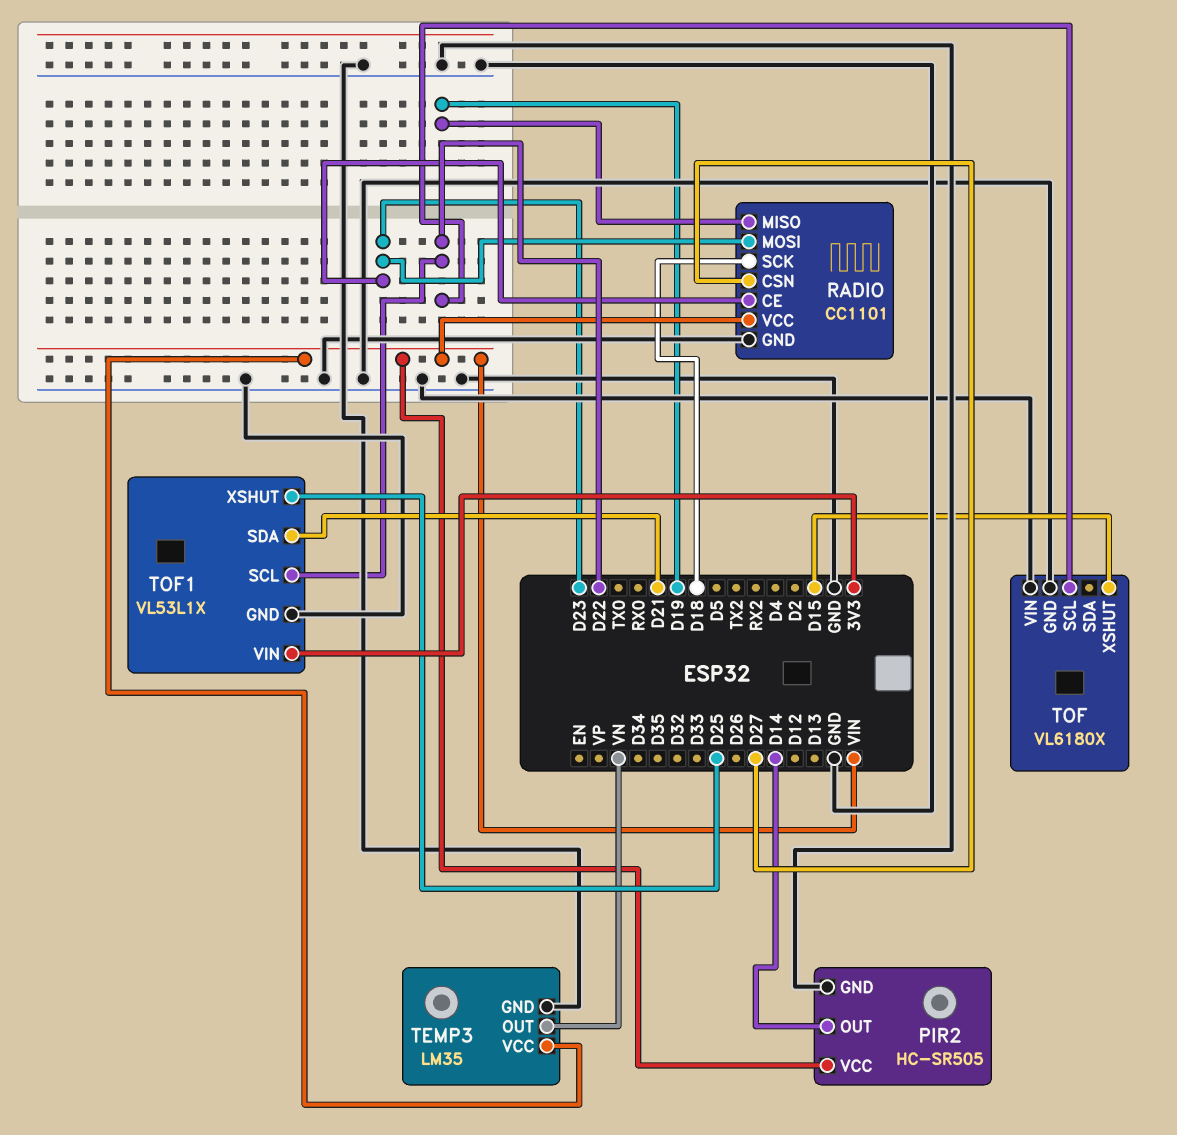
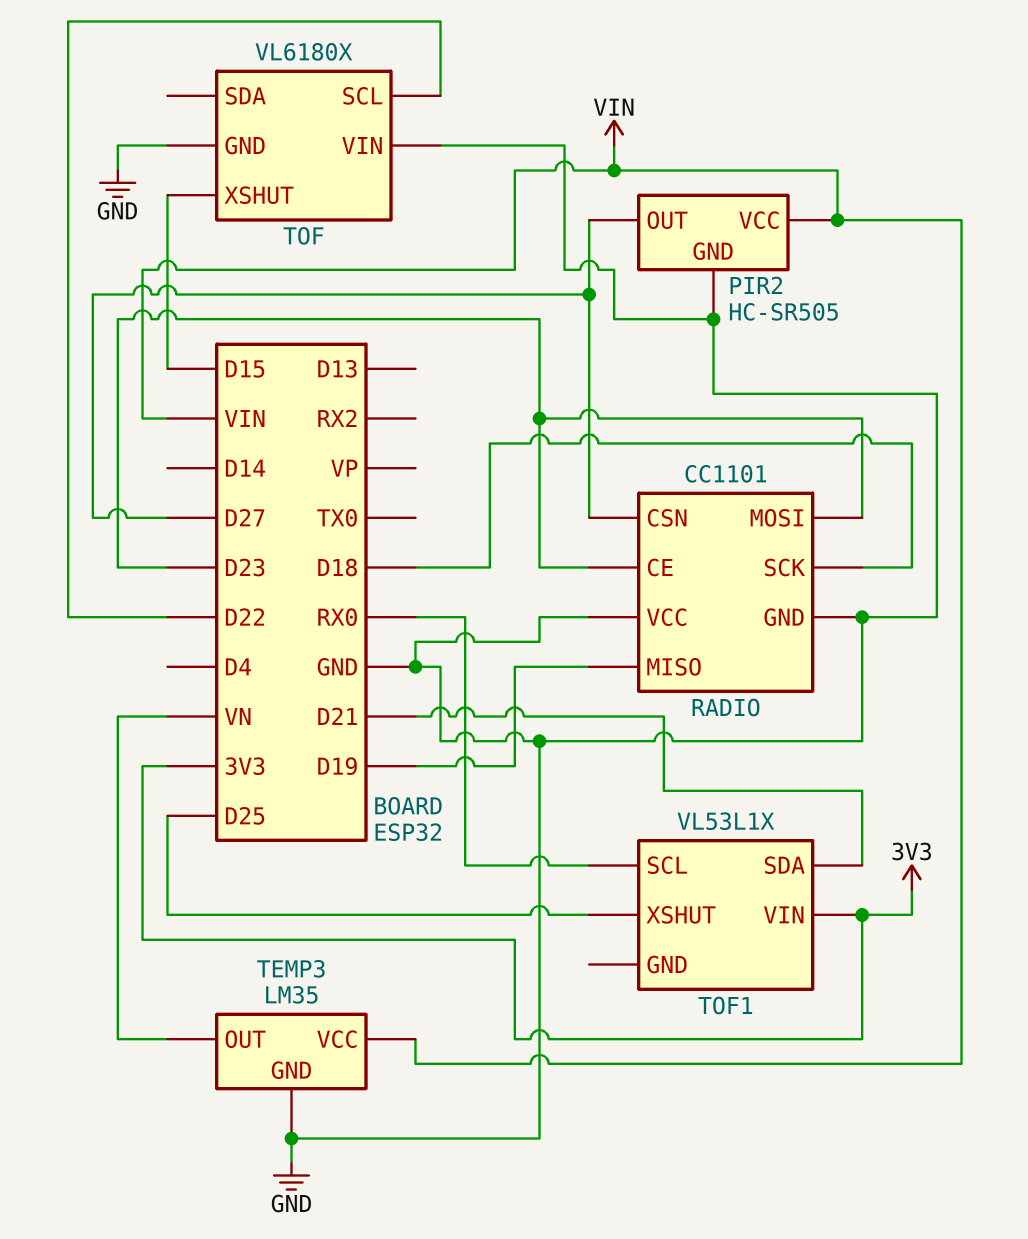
PIR2 pin OUT: D14 -> D27
RADIO pin VCC: VIN -> GND
TOF1 pin GND: GND -> none
TOF1 pin SCL: D22 -> RX0

